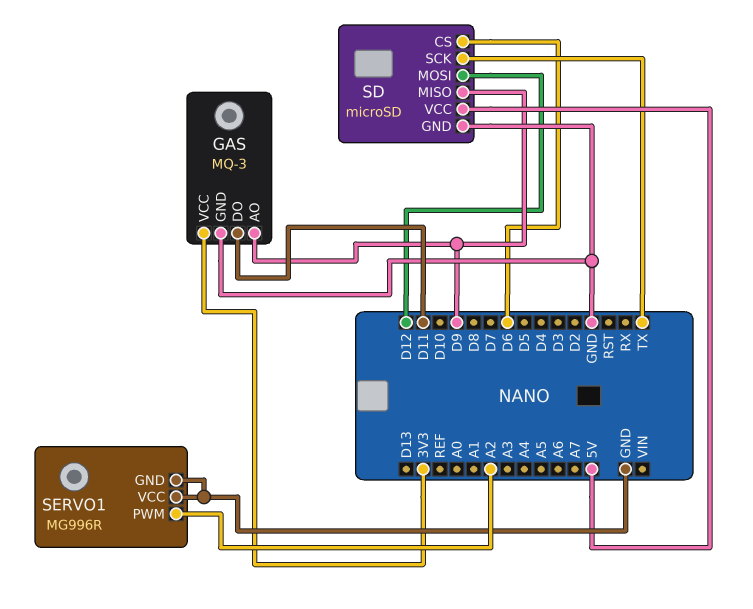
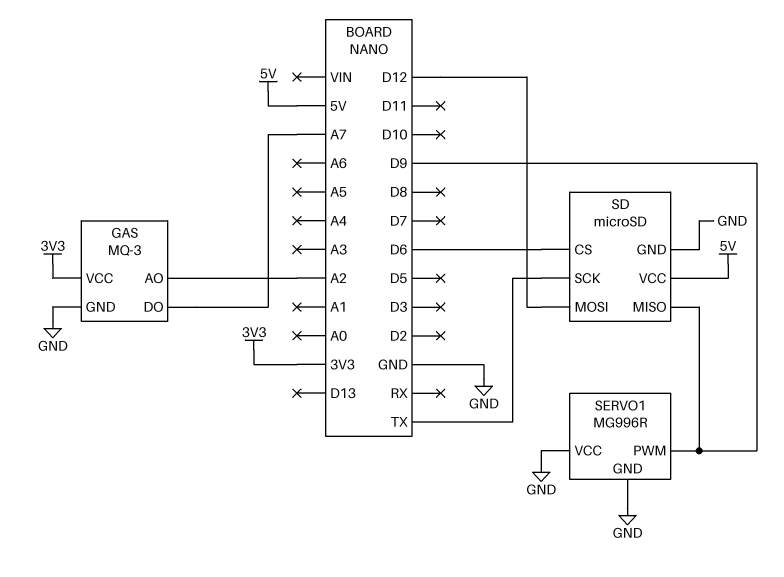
GAS pin AO: D9 -> A2
GAS pin DO: D11 -> A7
SERVO1 pin PWM: A2 -> D9

